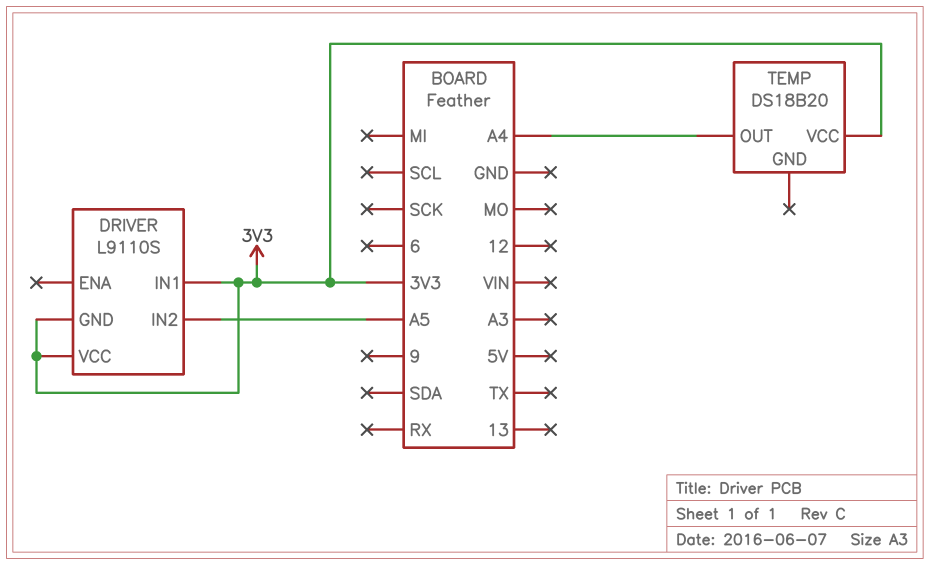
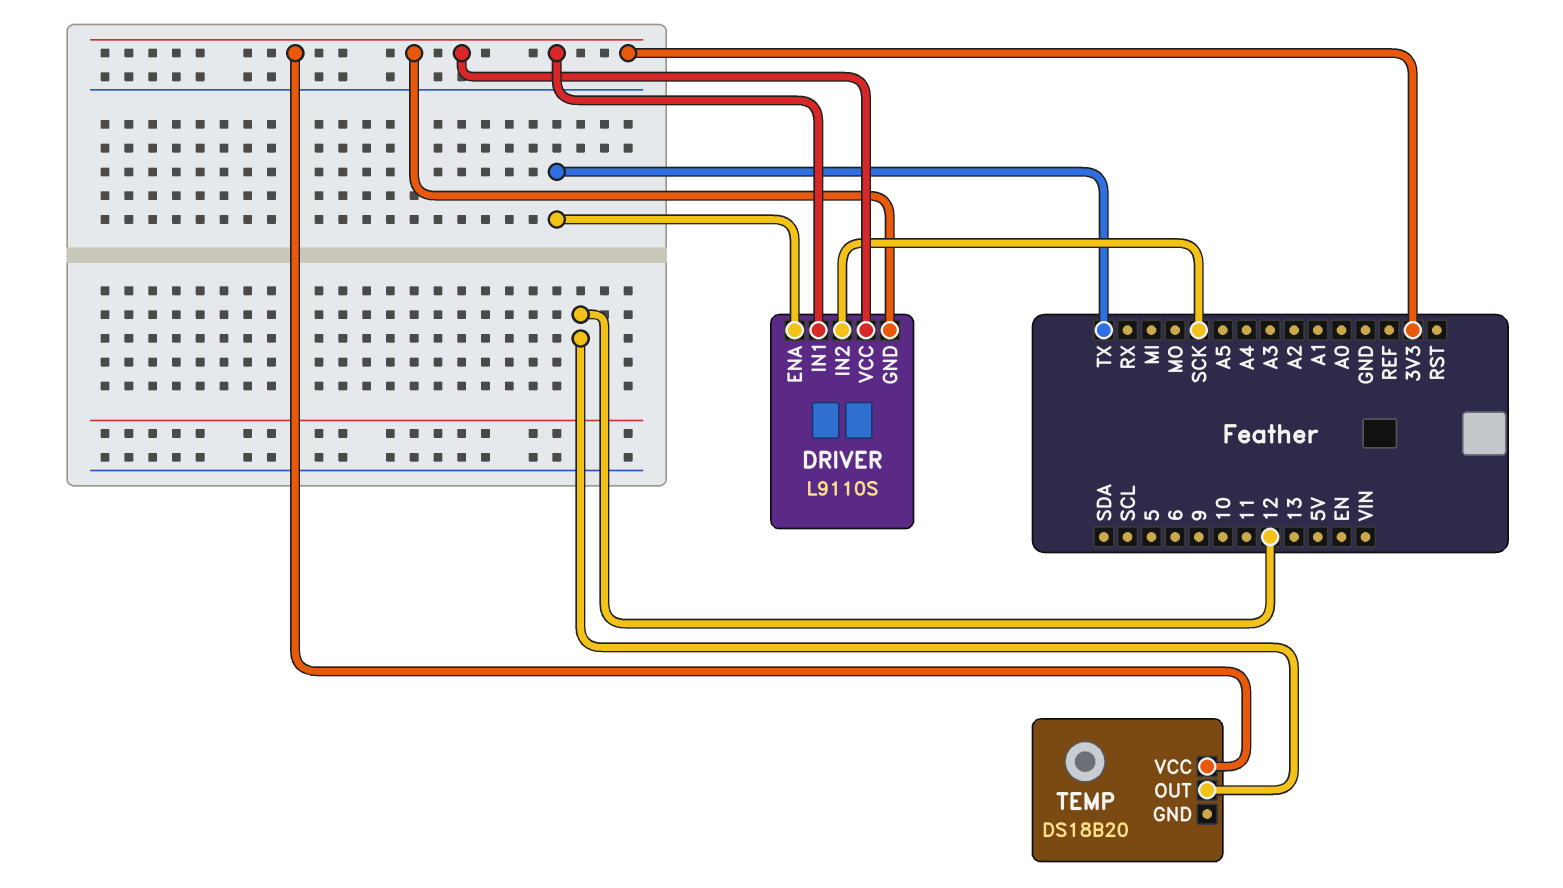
DRIVER pin ENA: none -> TX
DRIVER pin IN2: A5 -> SCK
TEMP pin OUT: A4 -> 12

